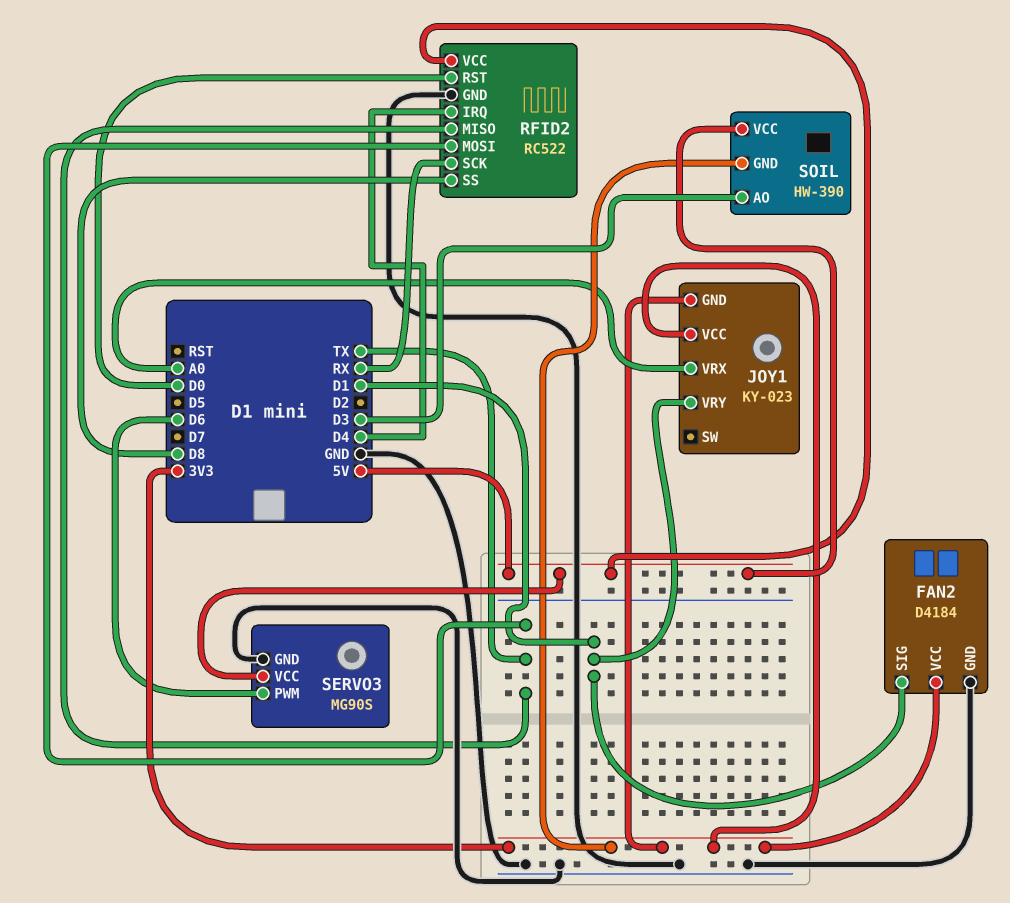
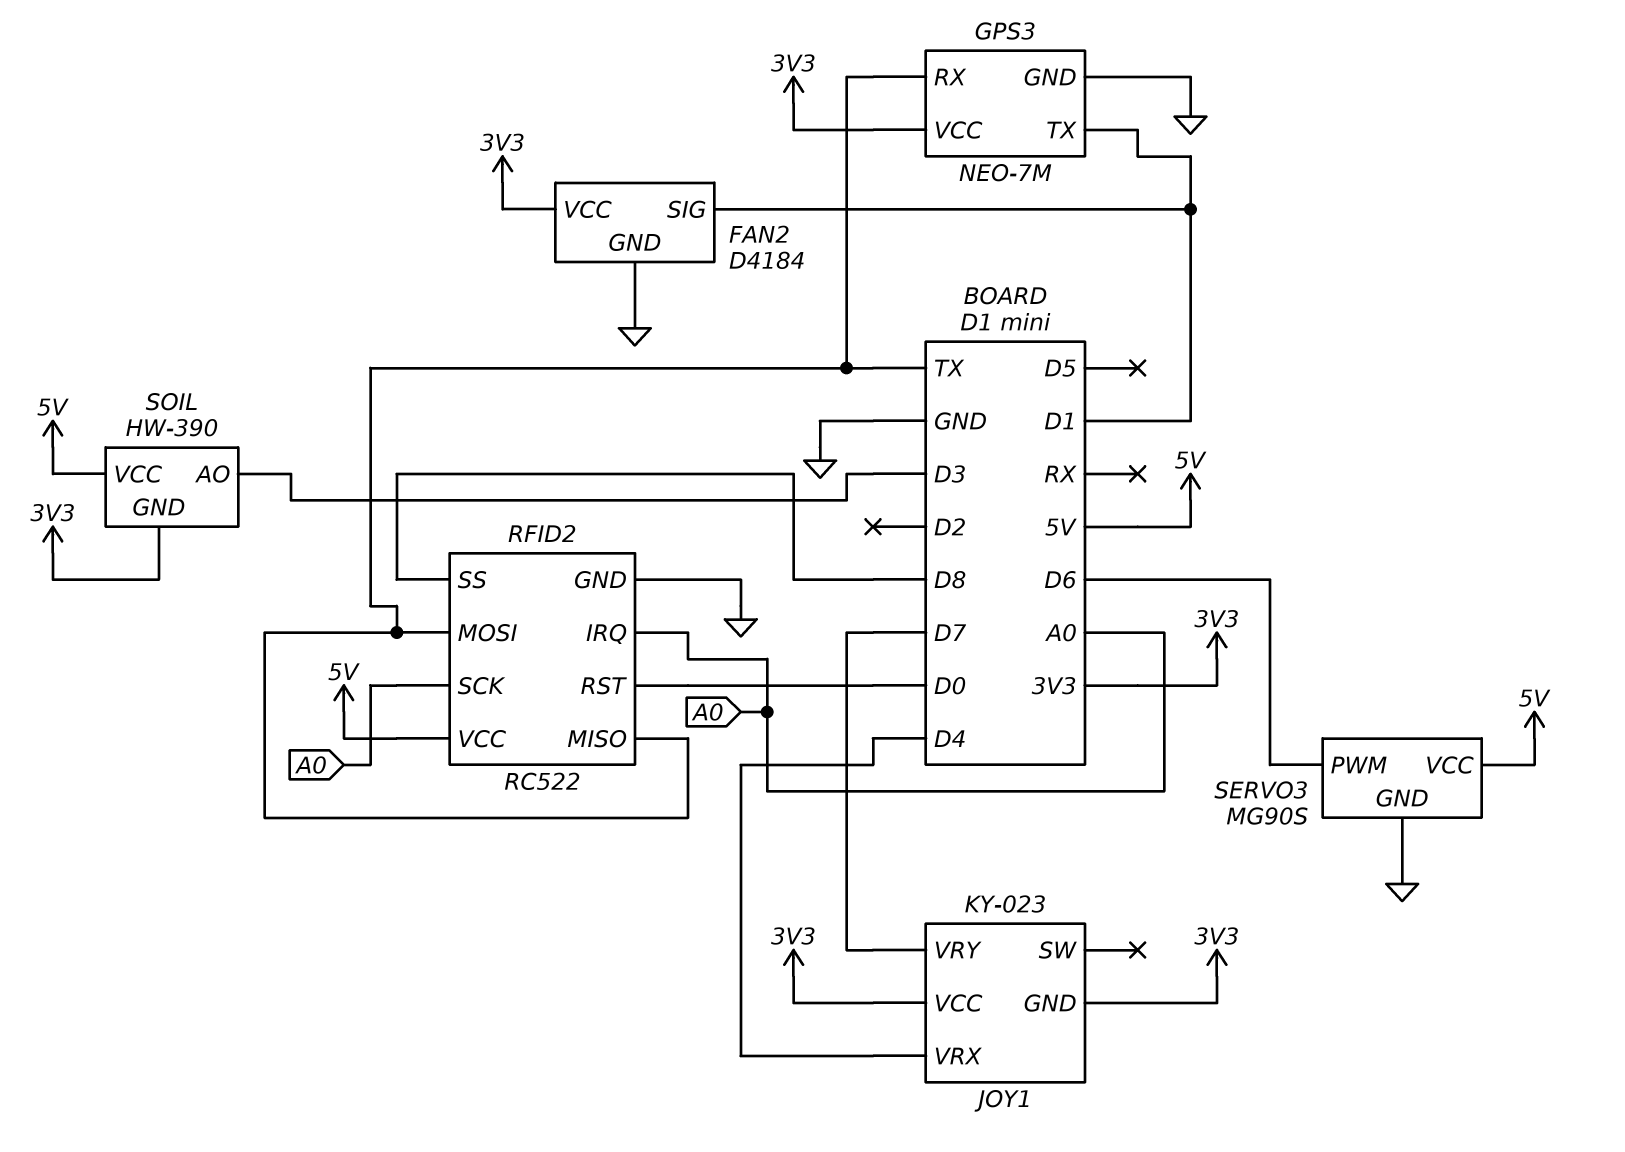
GPS3: none -> NEO-7M
GPS3 pin GND: none -> GND
GPS3 pin RX: none -> TX
GPS3 pin TX: none -> D1
GPS3 pin VCC: none -> 3V3
JOY1 pin VRX: A0 -> D4
JOY1 pin VRY: D1 -> D7
RFID2 pin IRQ: D4 -> A0
RFID2 pin SCK: RX -> A0

